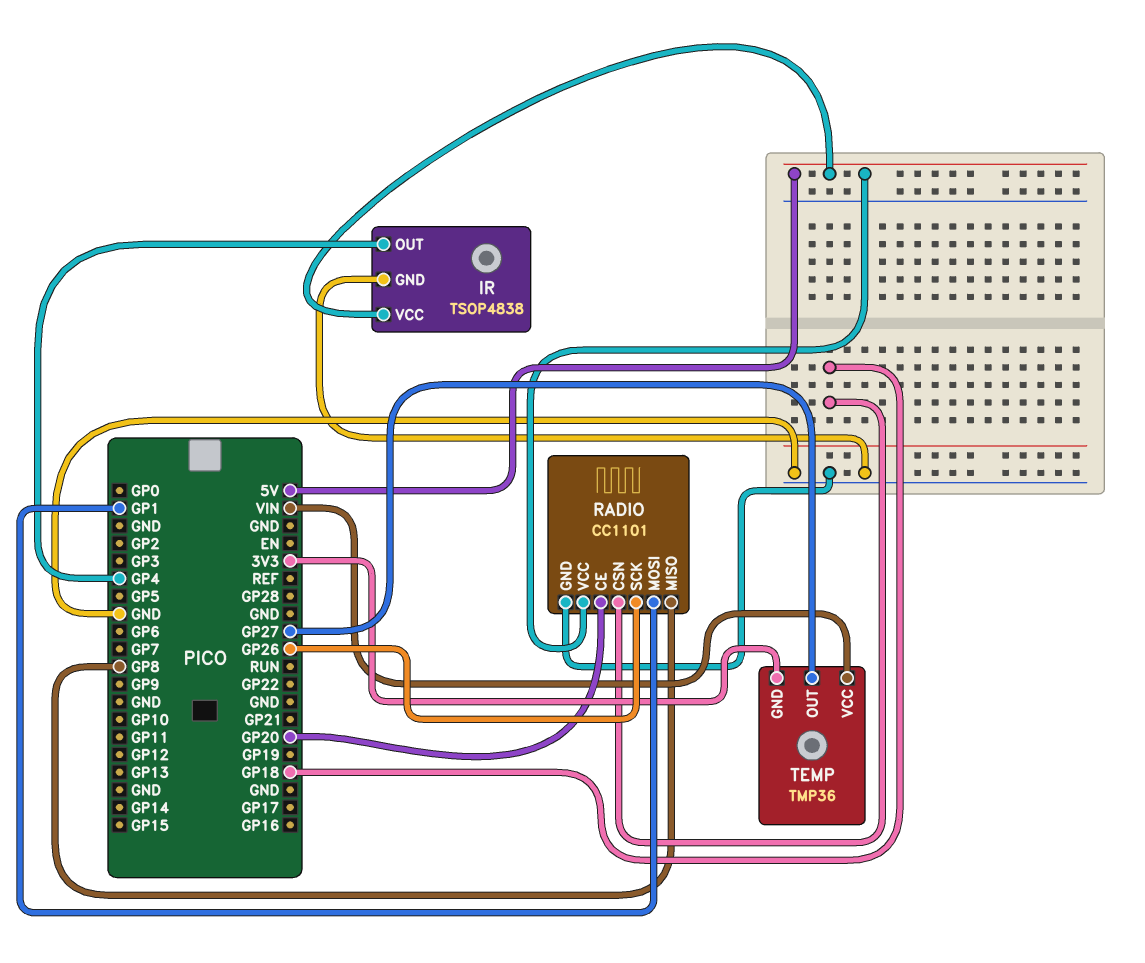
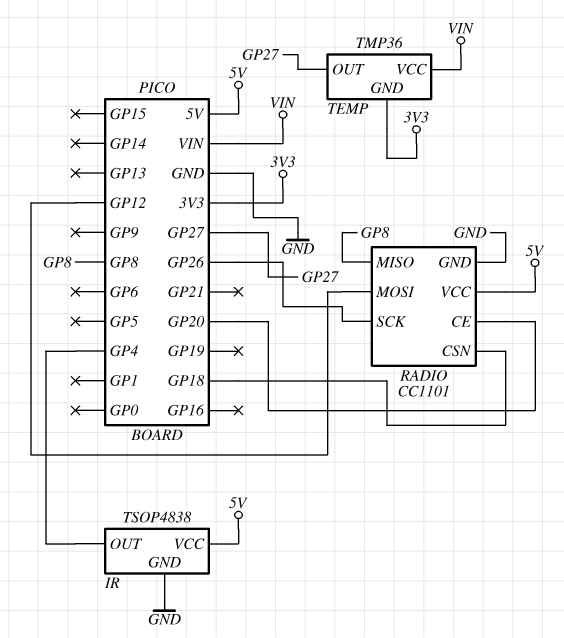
RADIO pin MOSI: GP1 -> GP12

